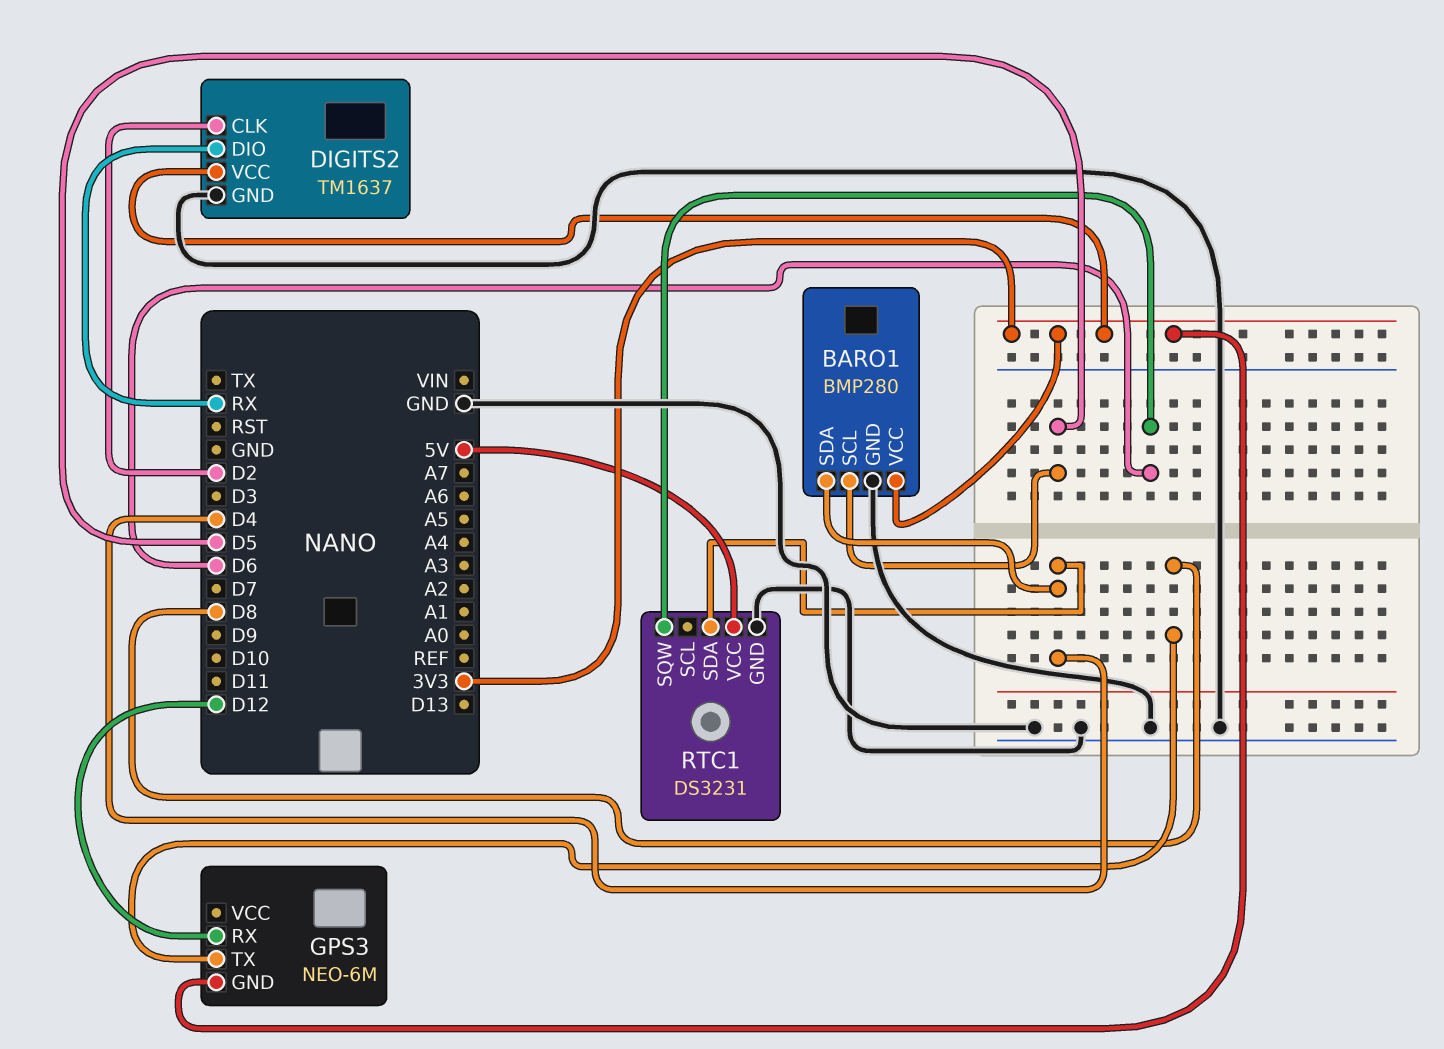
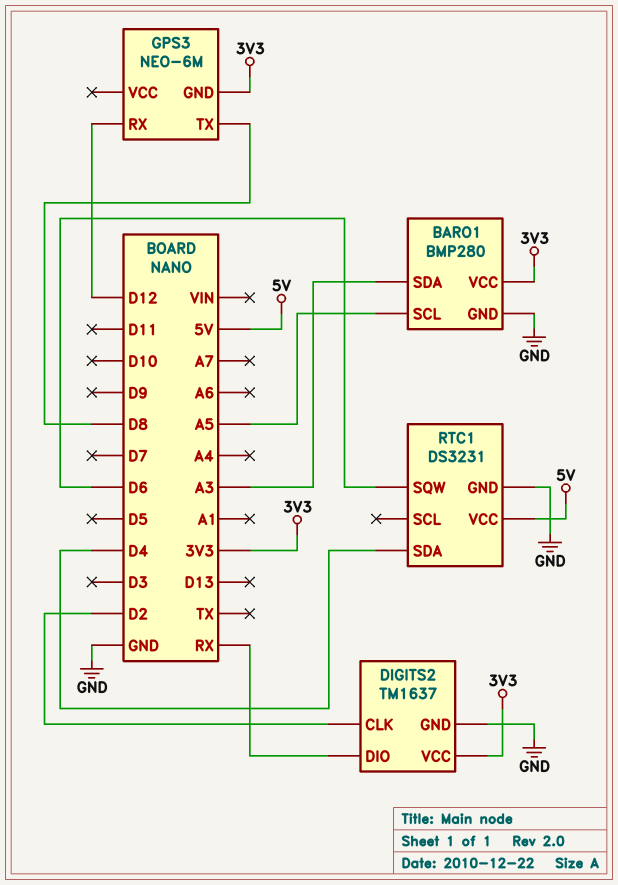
BARO1 pin SCL: D5 -> A5
BARO1 pin SDA: D4 -> A3

